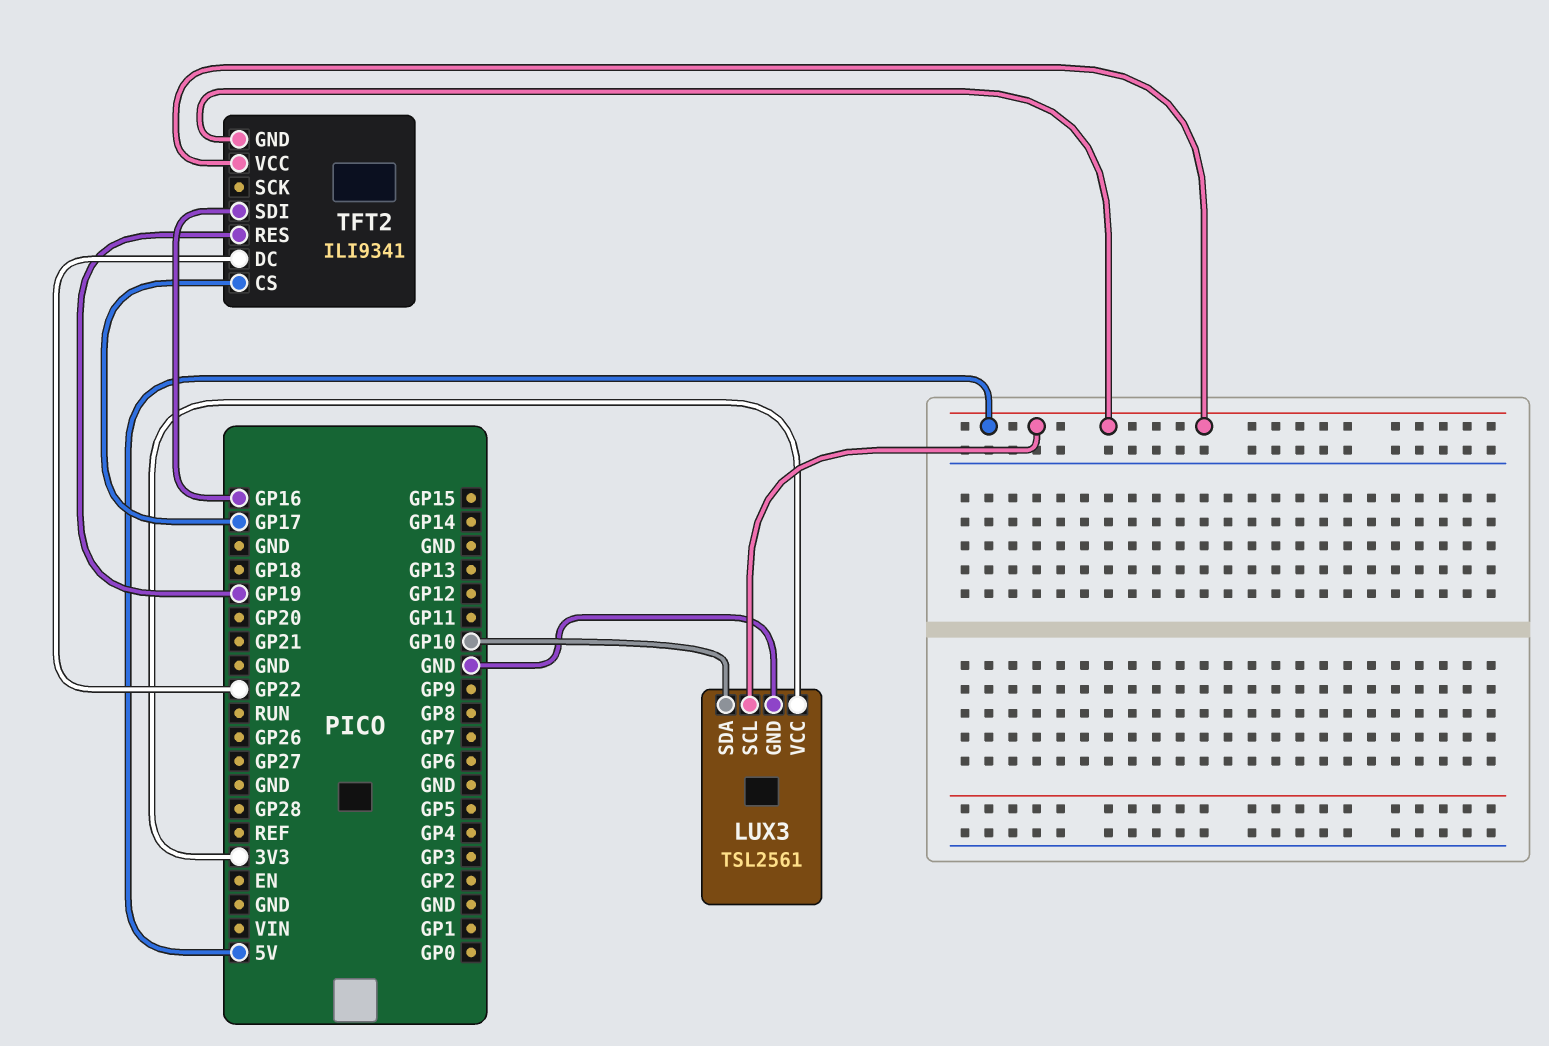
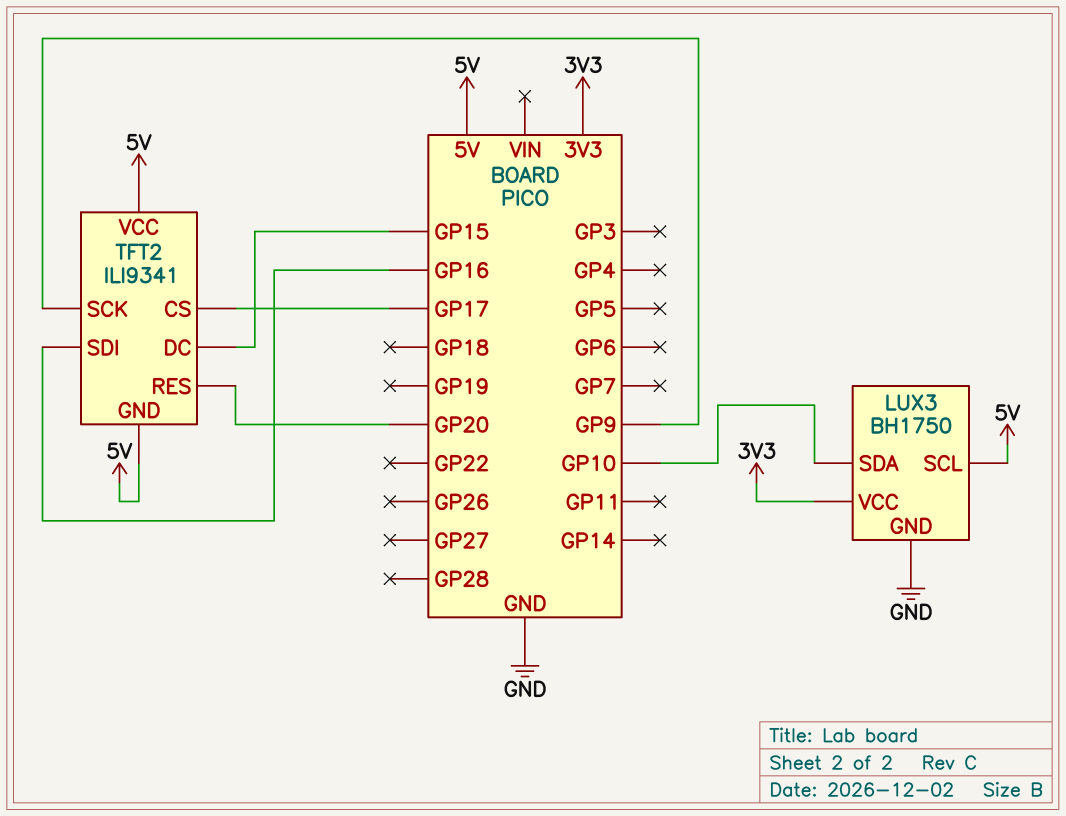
LUX3: TSL2561 -> BH1750
TFT2 pin DC: GP22 -> GP15
TFT2 pin RES: GP19 -> GP20
TFT2 pin SCK: none -> GP9

